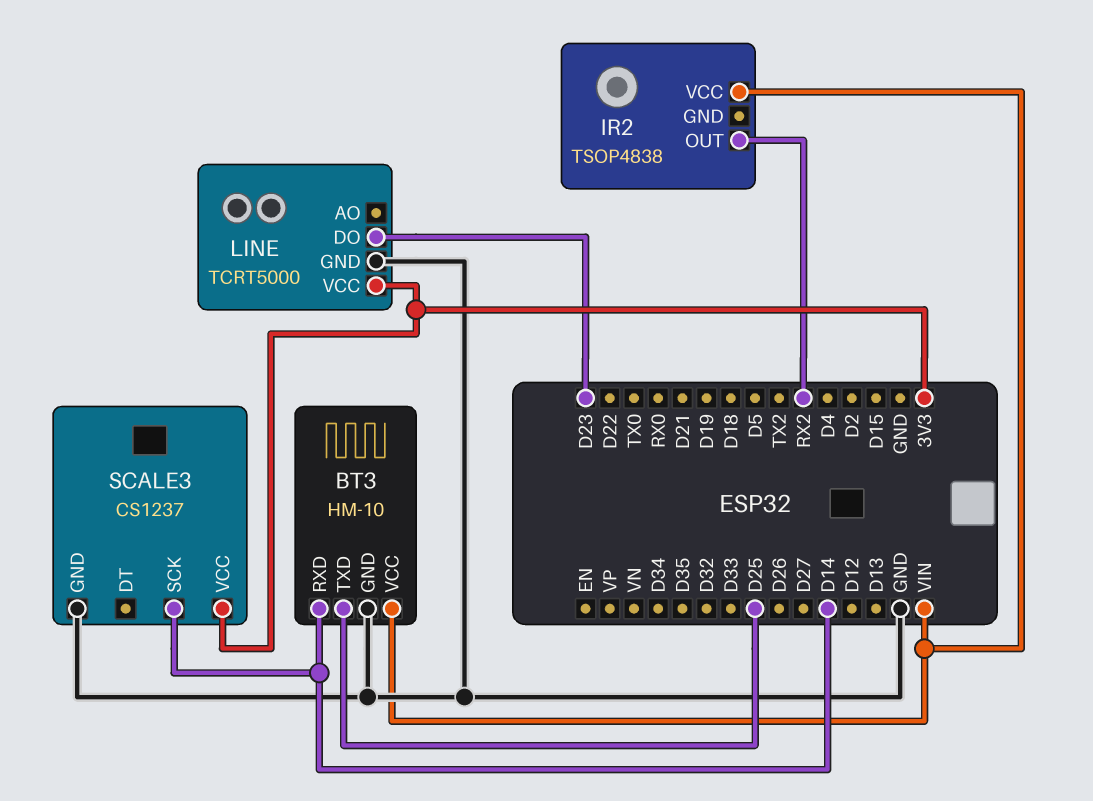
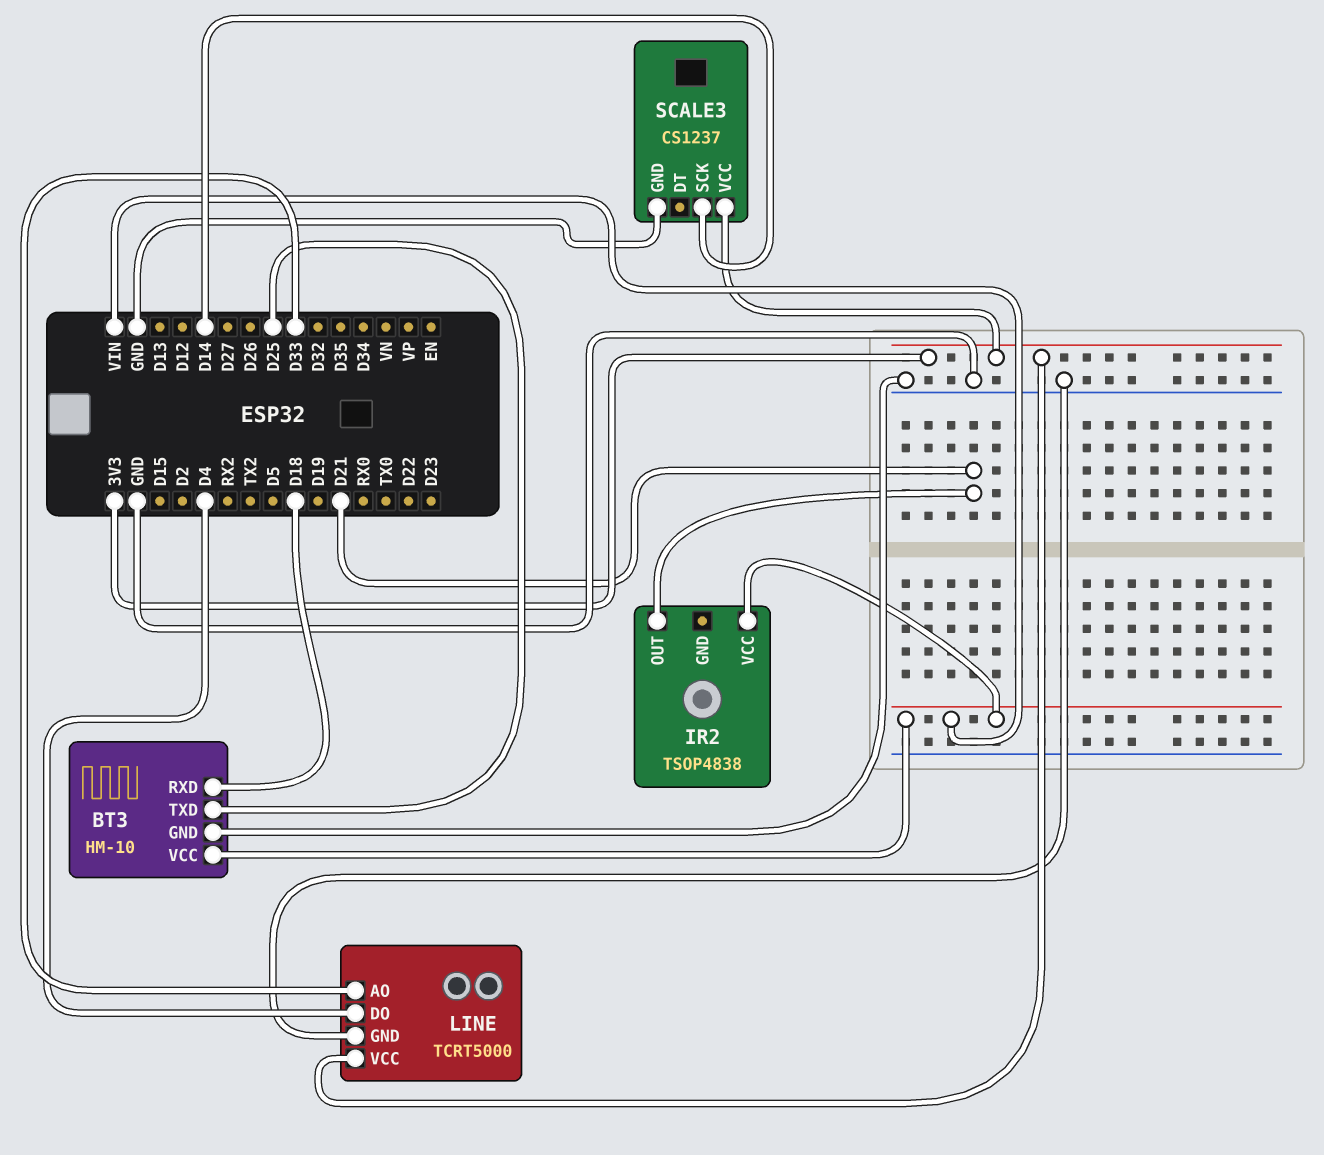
BT3 pin RXD: D14 -> D18
IR2 pin OUT: RX2 -> D21
LINE pin AO: none -> D33
LINE pin DO: D23 -> D4

